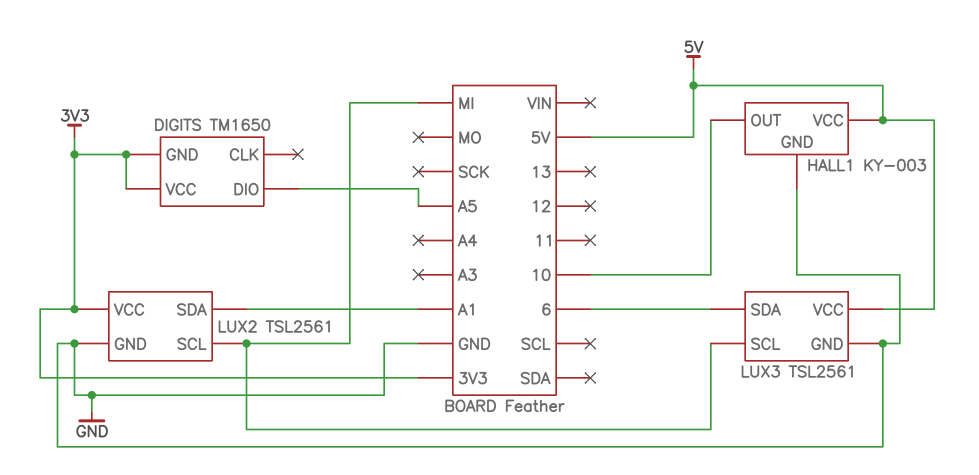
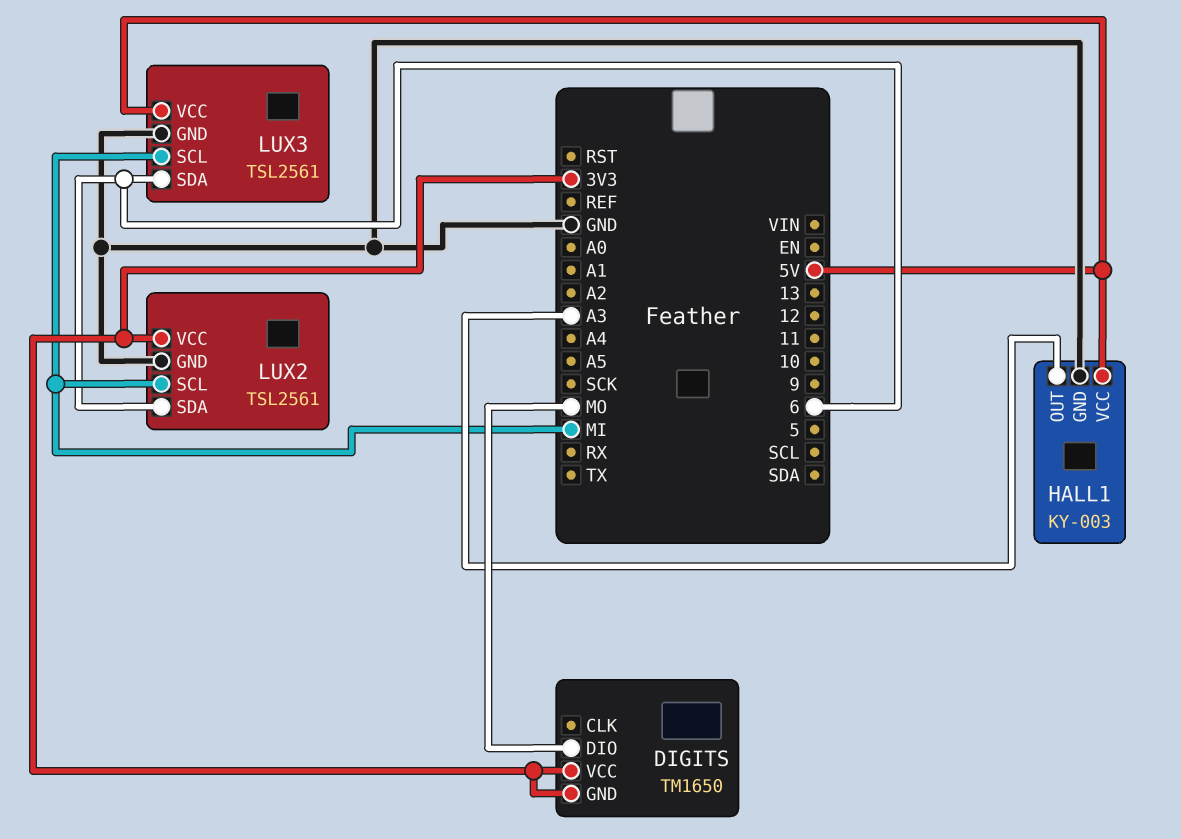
DIGITS pin DIO: A5 -> MO
HALL1 pin OUT: 10 -> A3
LUX2 pin SDA: A1 -> 6

